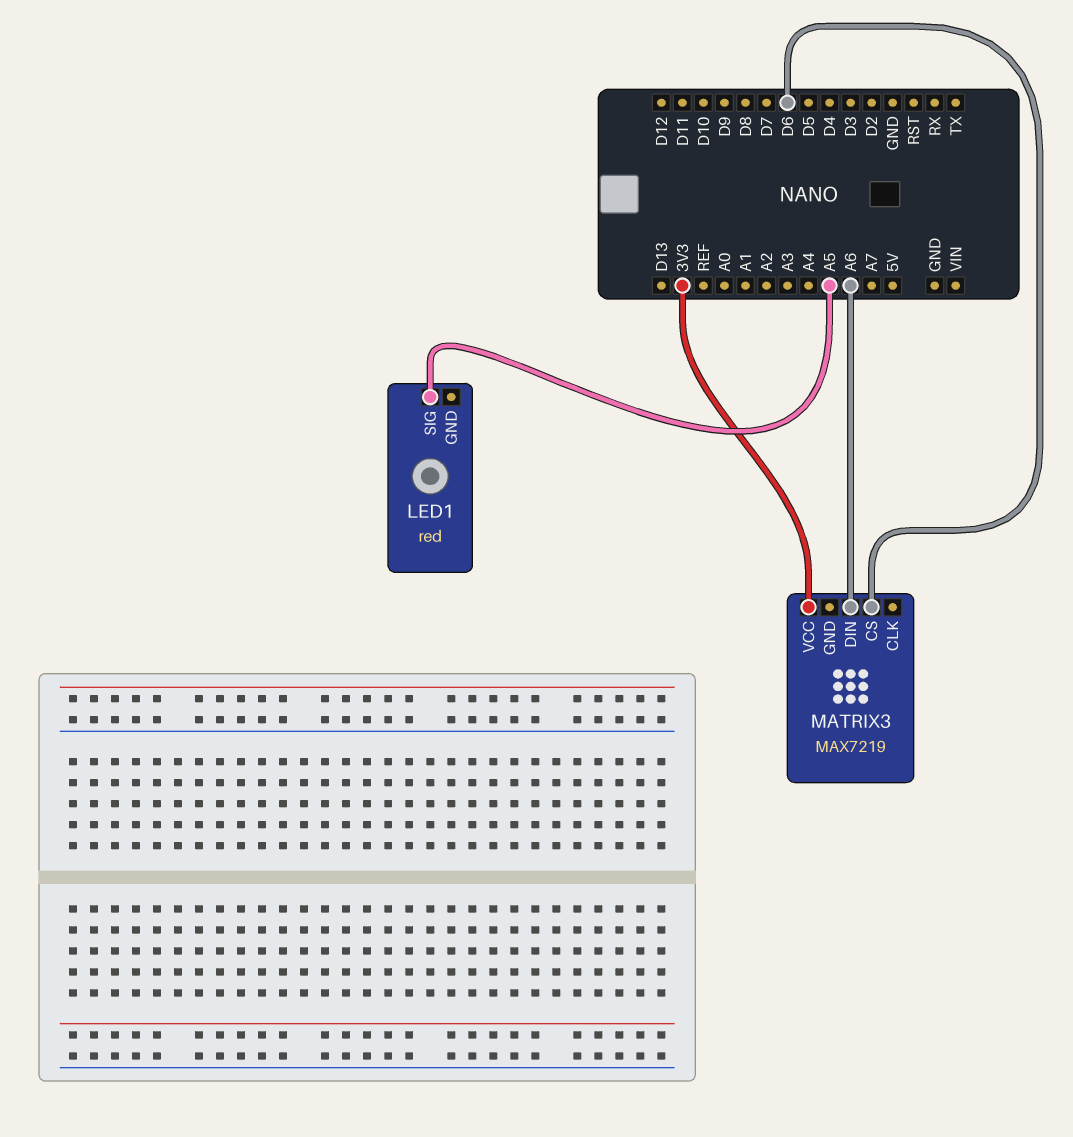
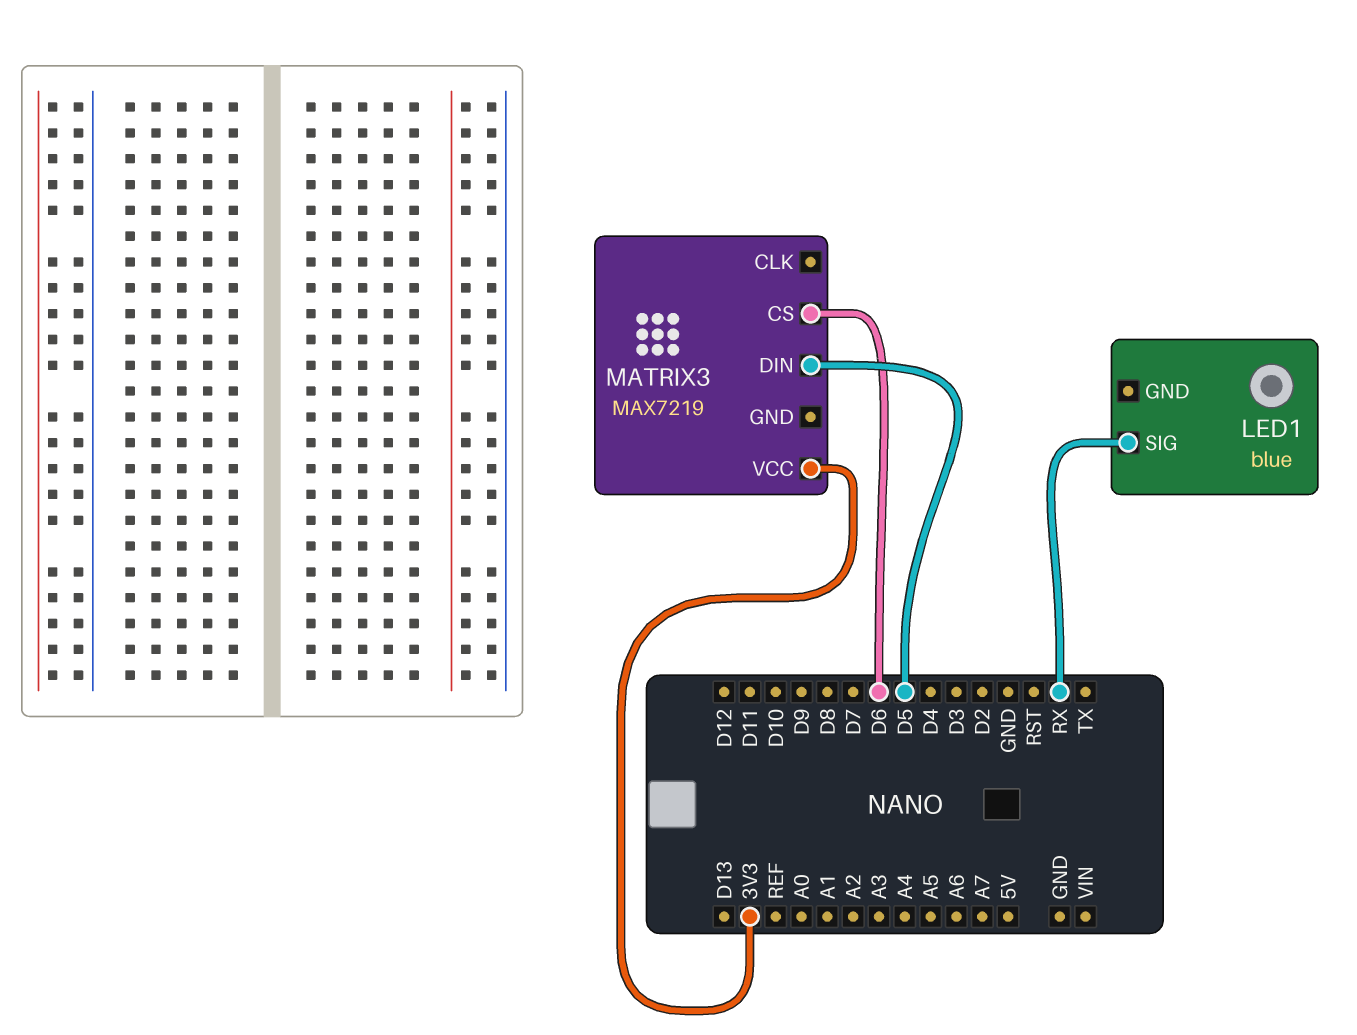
LED1: red -> blue
LED1 pin SIG: A5 -> RX
MATRIX3 pin DIN: A6 -> D5

